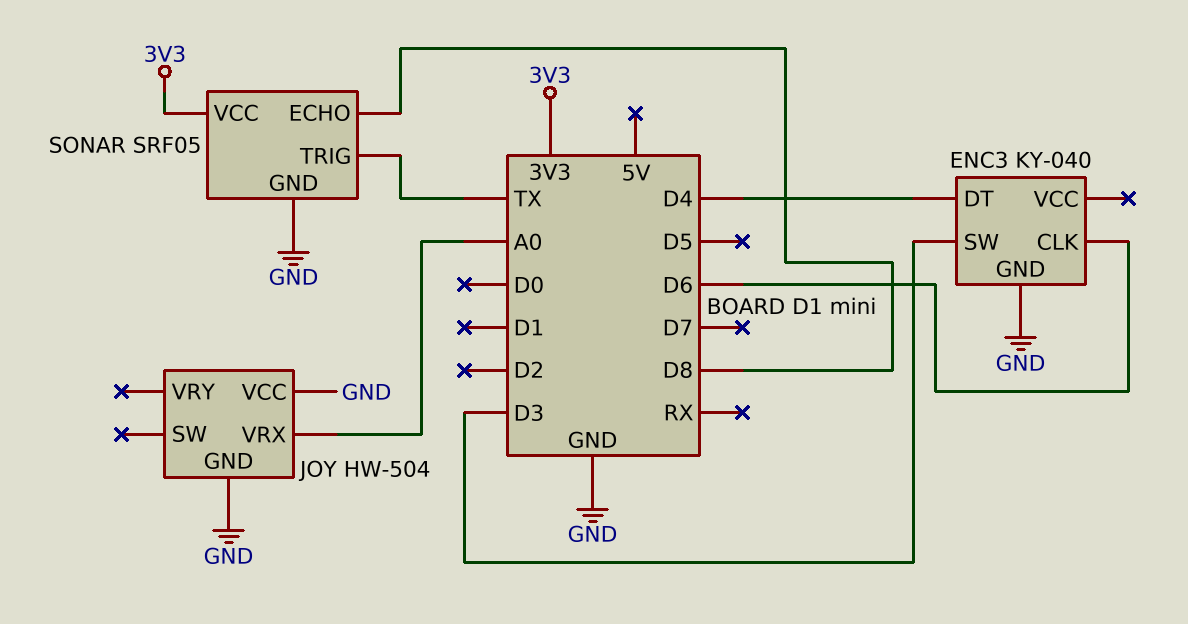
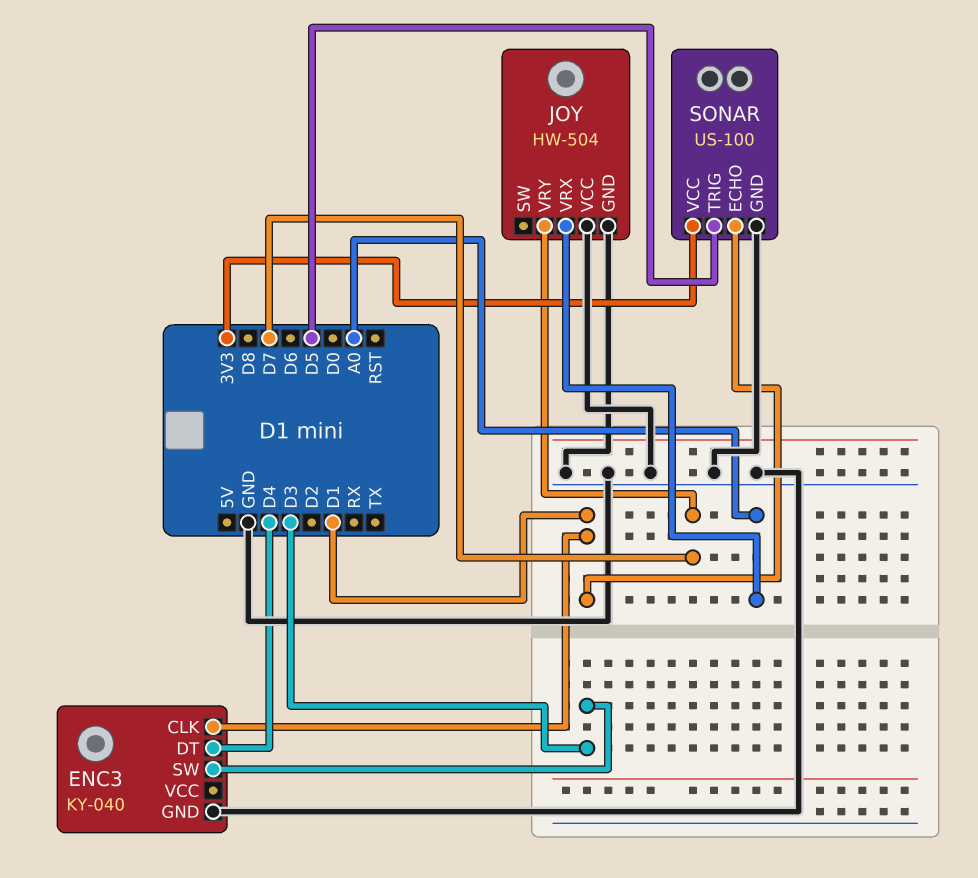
ENC3 pin CLK: D6 -> D1
JOY pin VRY: none -> D7
SONAR: SRF05 -> US-100
SONAR pin ECHO: D8 -> D1
SONAR pin TRIG: TX -> D5

